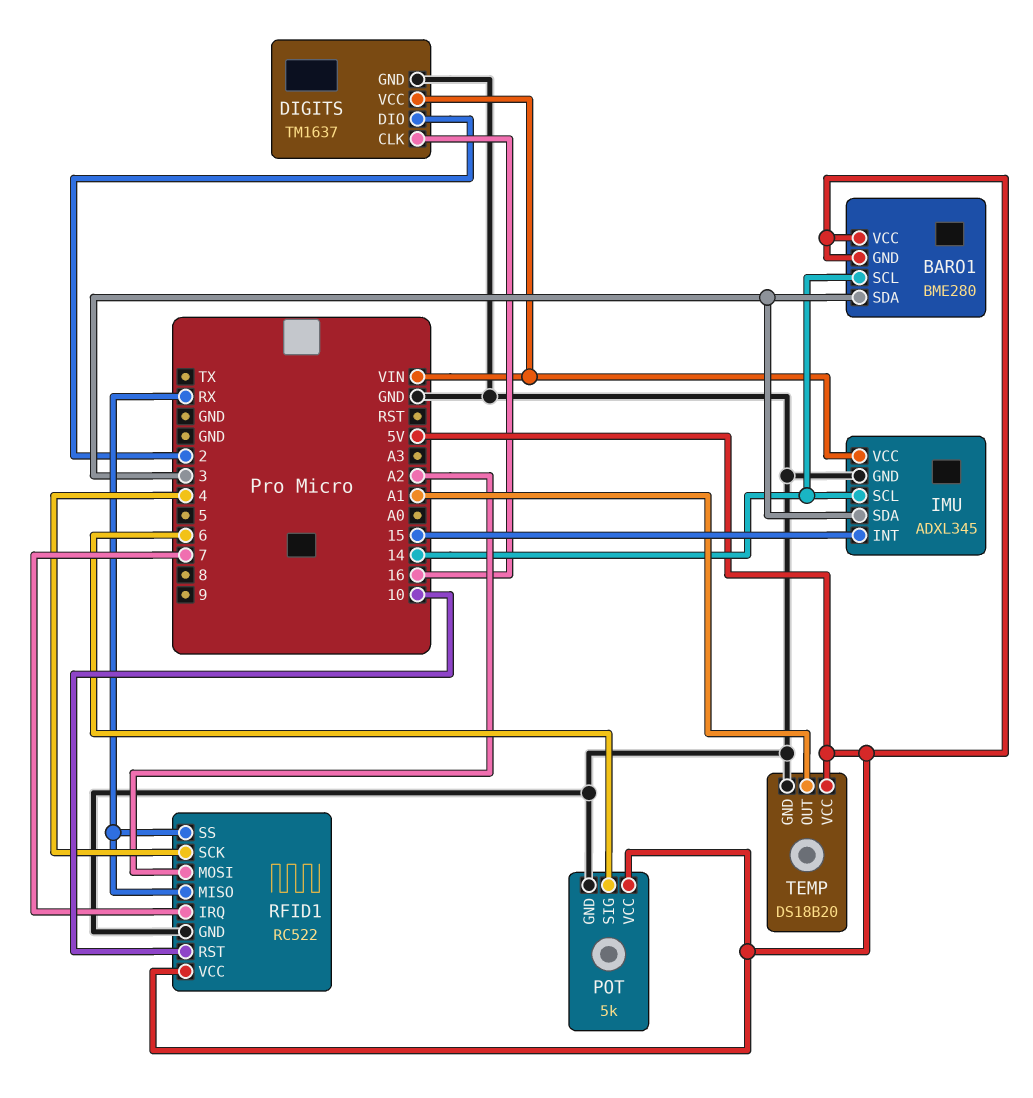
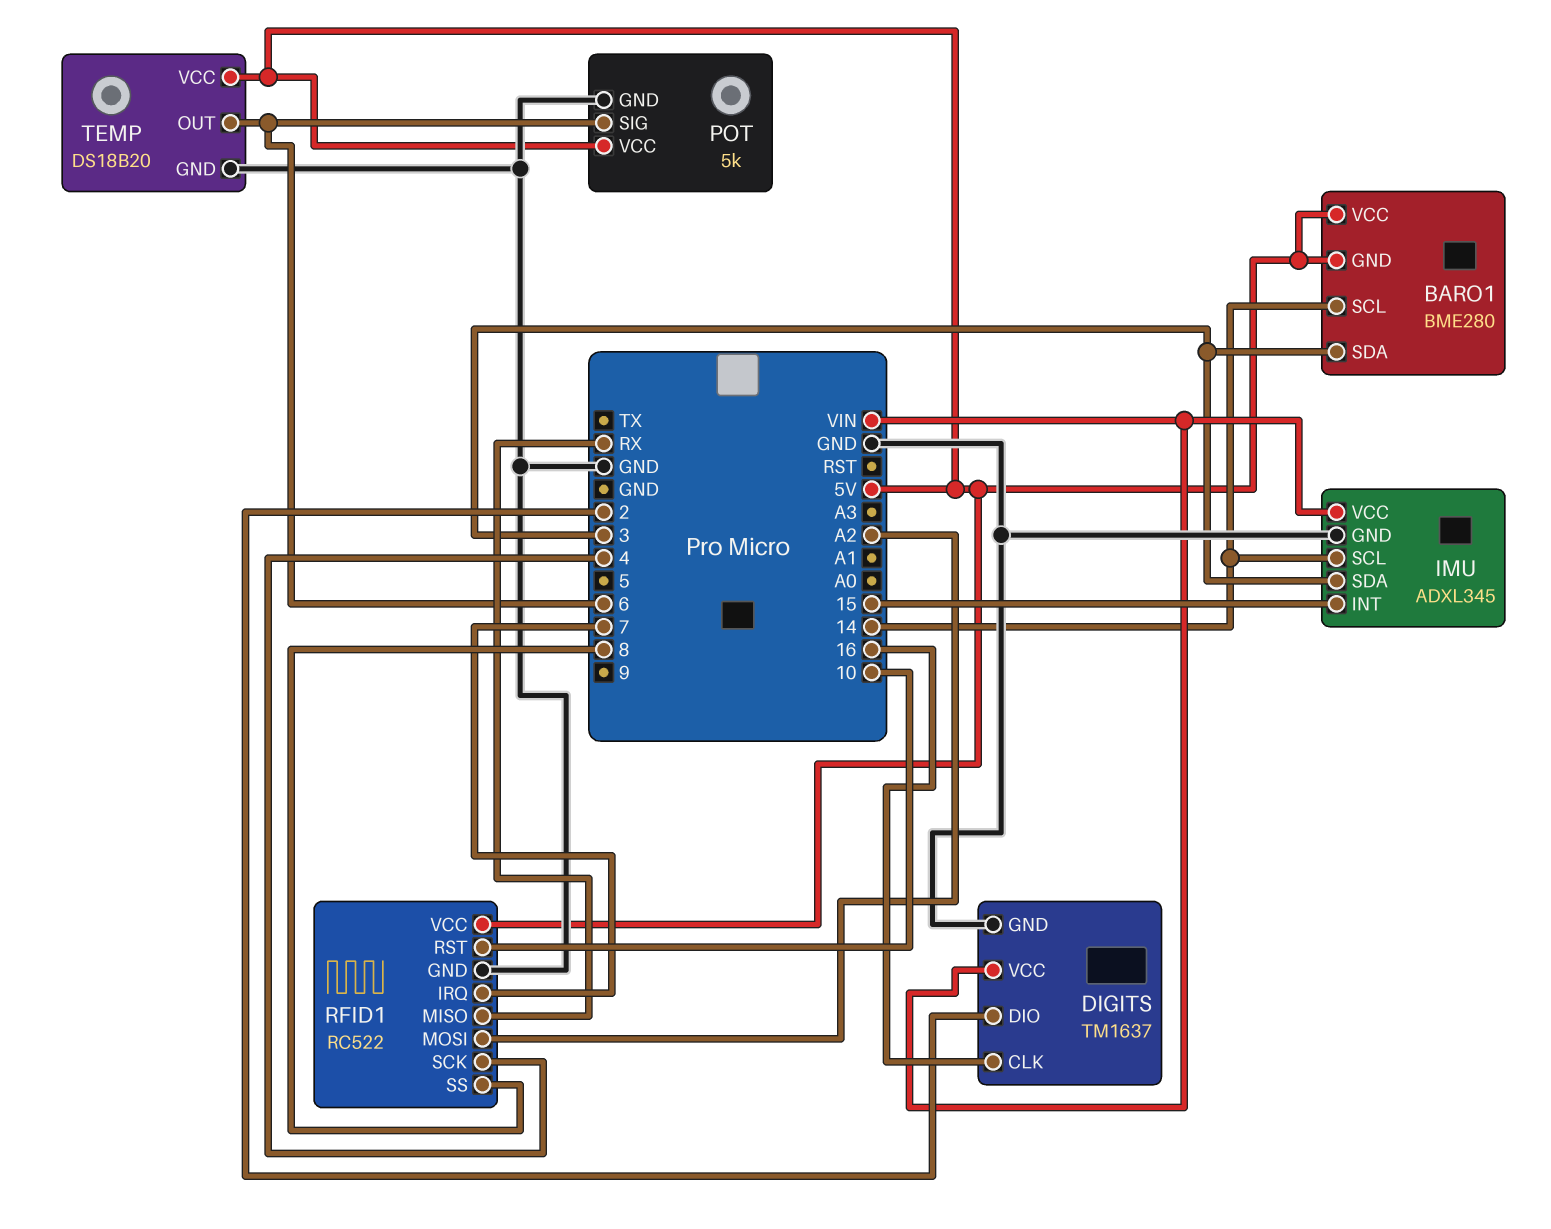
RFID1 pin SS: RX -> 8
TEMP pin OUT: A1 -> 6

